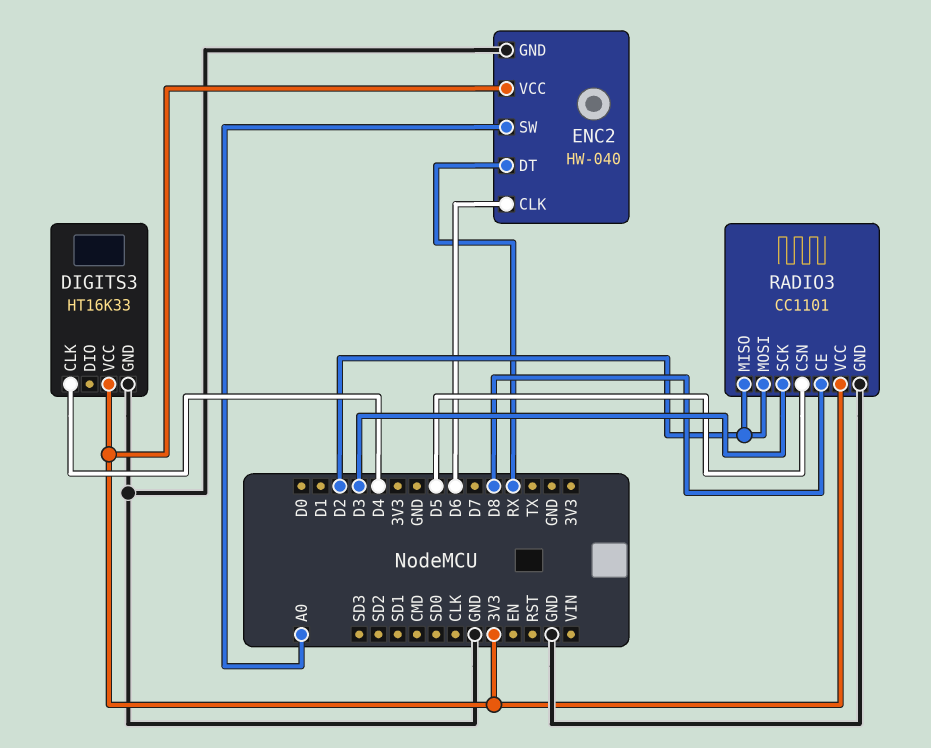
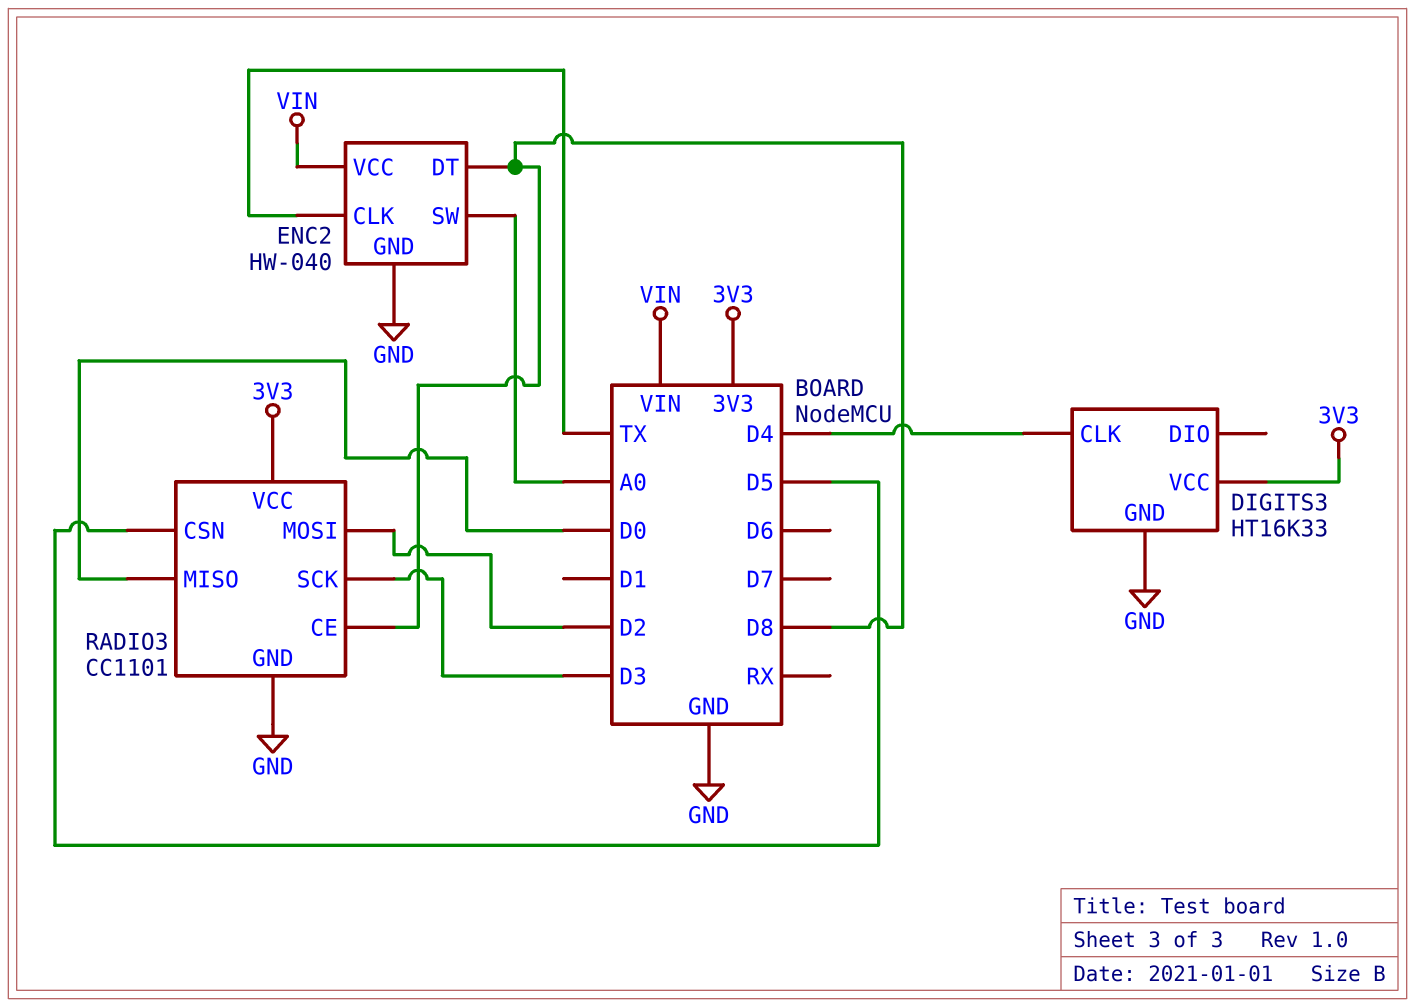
ENC2 pin CLK: D6 -> TX
ENC2 pin DT: RX -> D8
ENC2 pin VCC: 3V3 -> VIN
RADIO3 pin MISO: D2 -> D0

